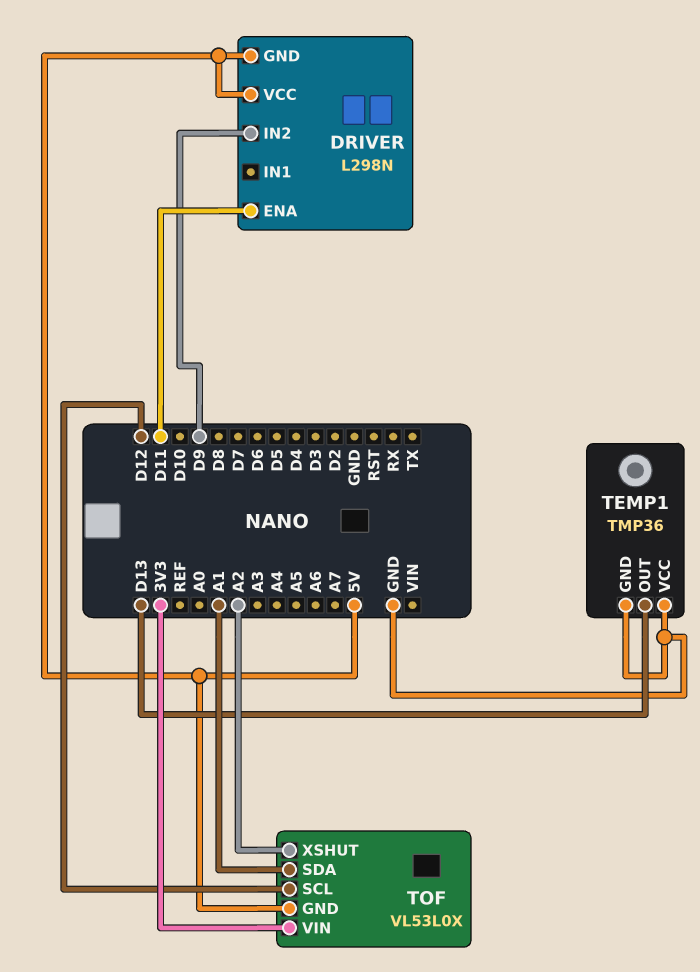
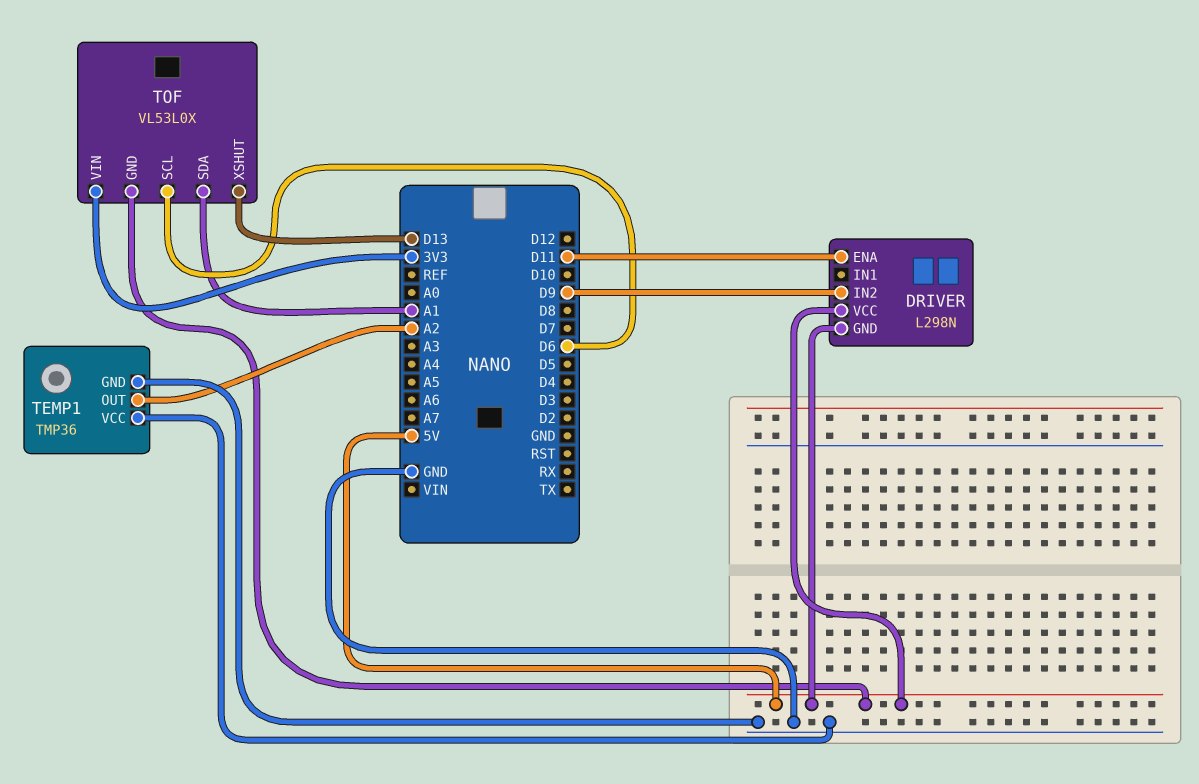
TEMP1 pin OUT: D13 -> A2
TOF pin SCL: D12 -> D6
TOF pin XSHUT: A2 -> D13

